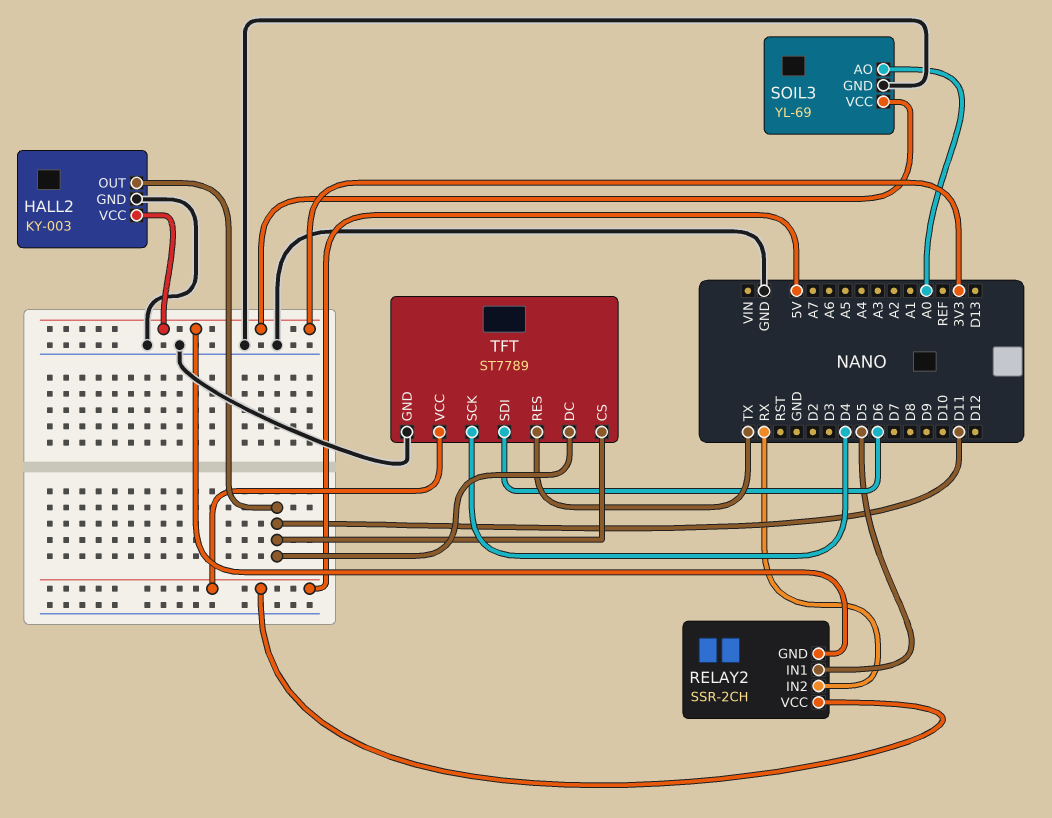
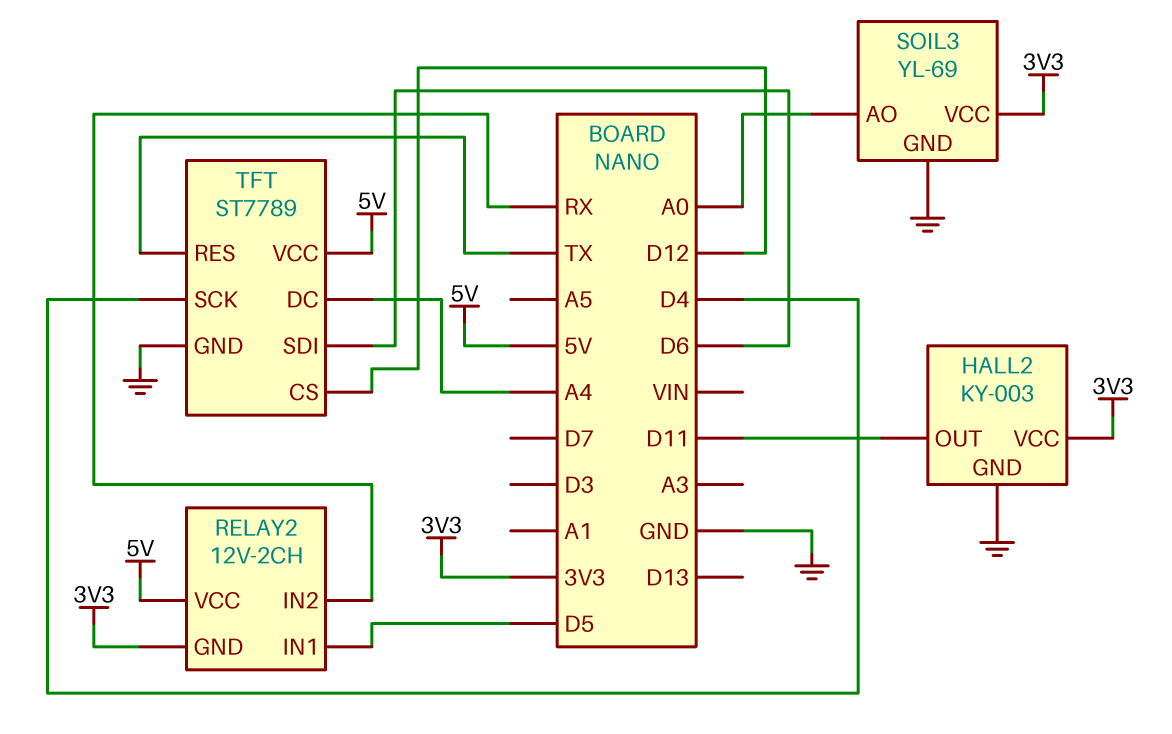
RELAY2: SSR-2CH -> 12V-2CH
TFT pin CS: D11 -> D12
TFT pin DC: D11 -> A4

